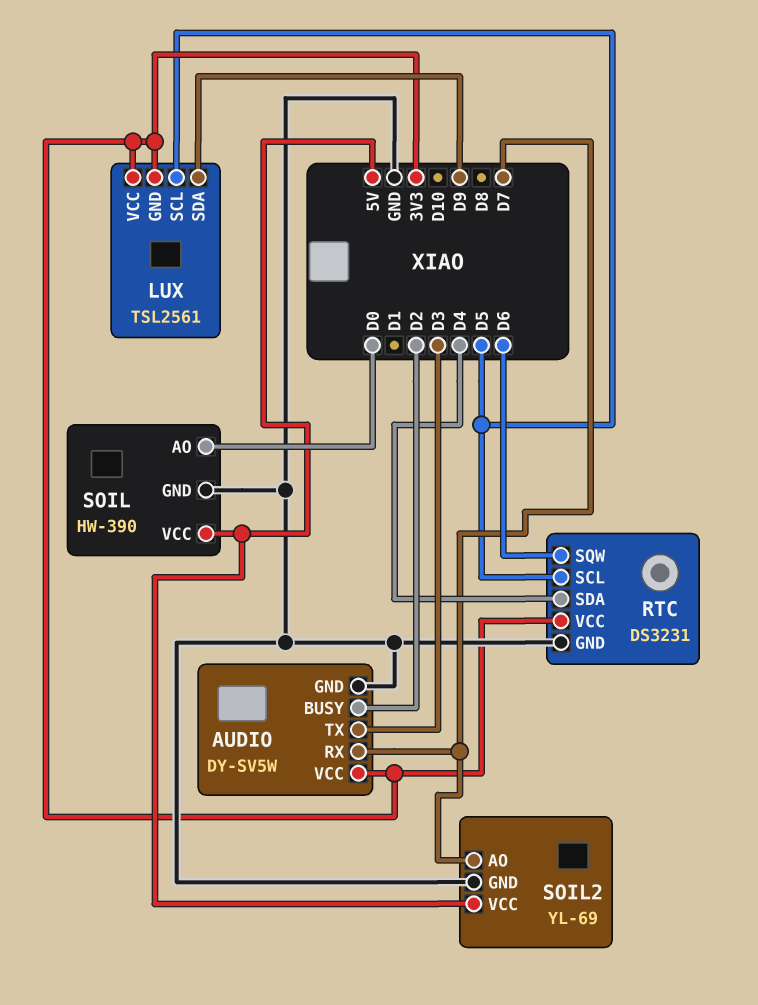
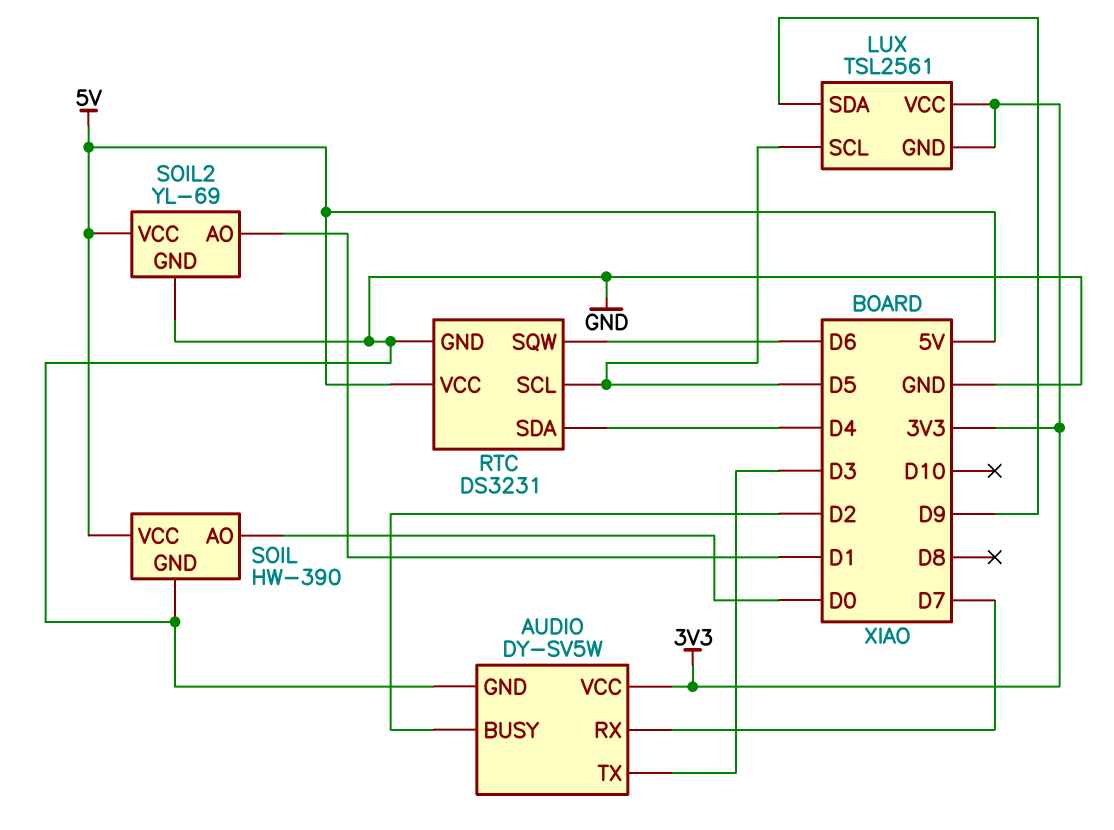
RTC pin VCC: 3V3 -> 5V
SOIL2 pin AO: D7 -> D1

